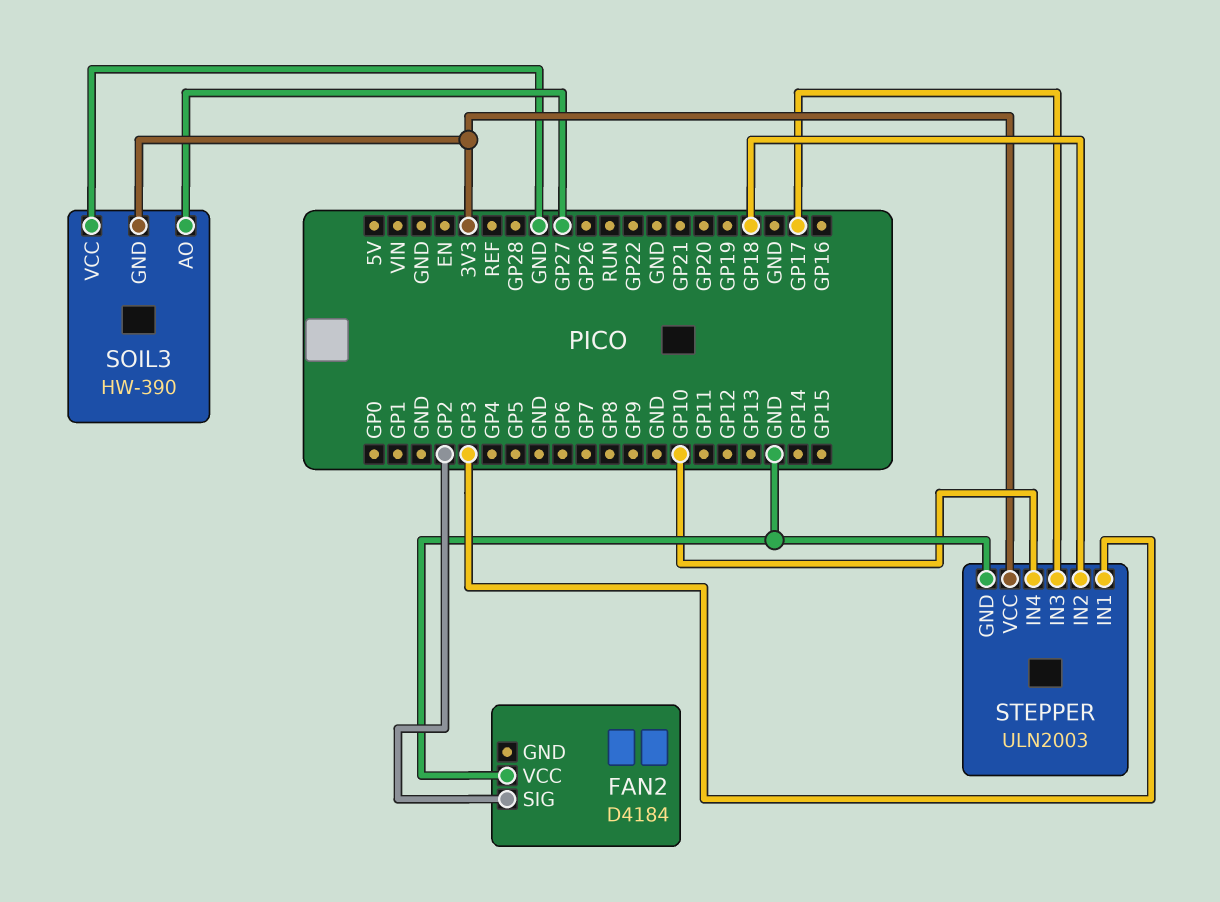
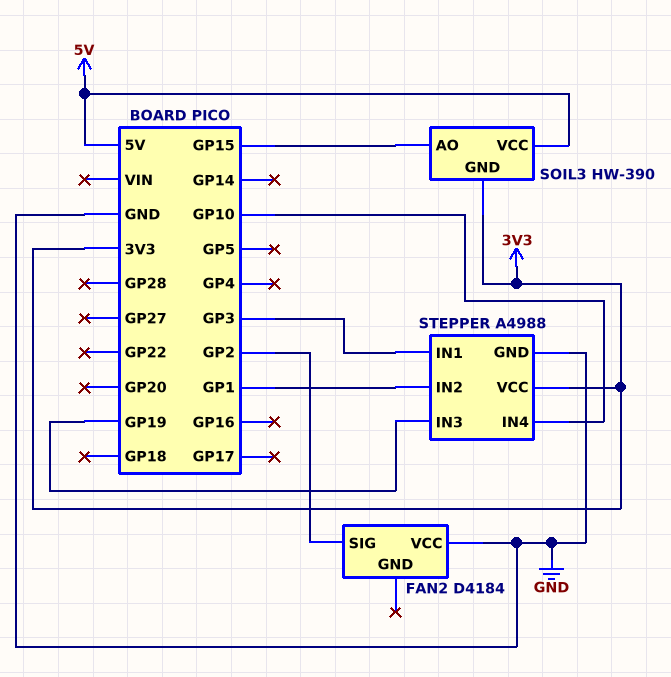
SOIL3 pin AO: GP27 -> GP15
SOIL3 pin VCC: GND -> 5V
STEPPER: ULN2003 -> A4988
STEPPER pin IN2: GP18 -> GP1
STEPPER pin IN3: GP17 -> GP19

